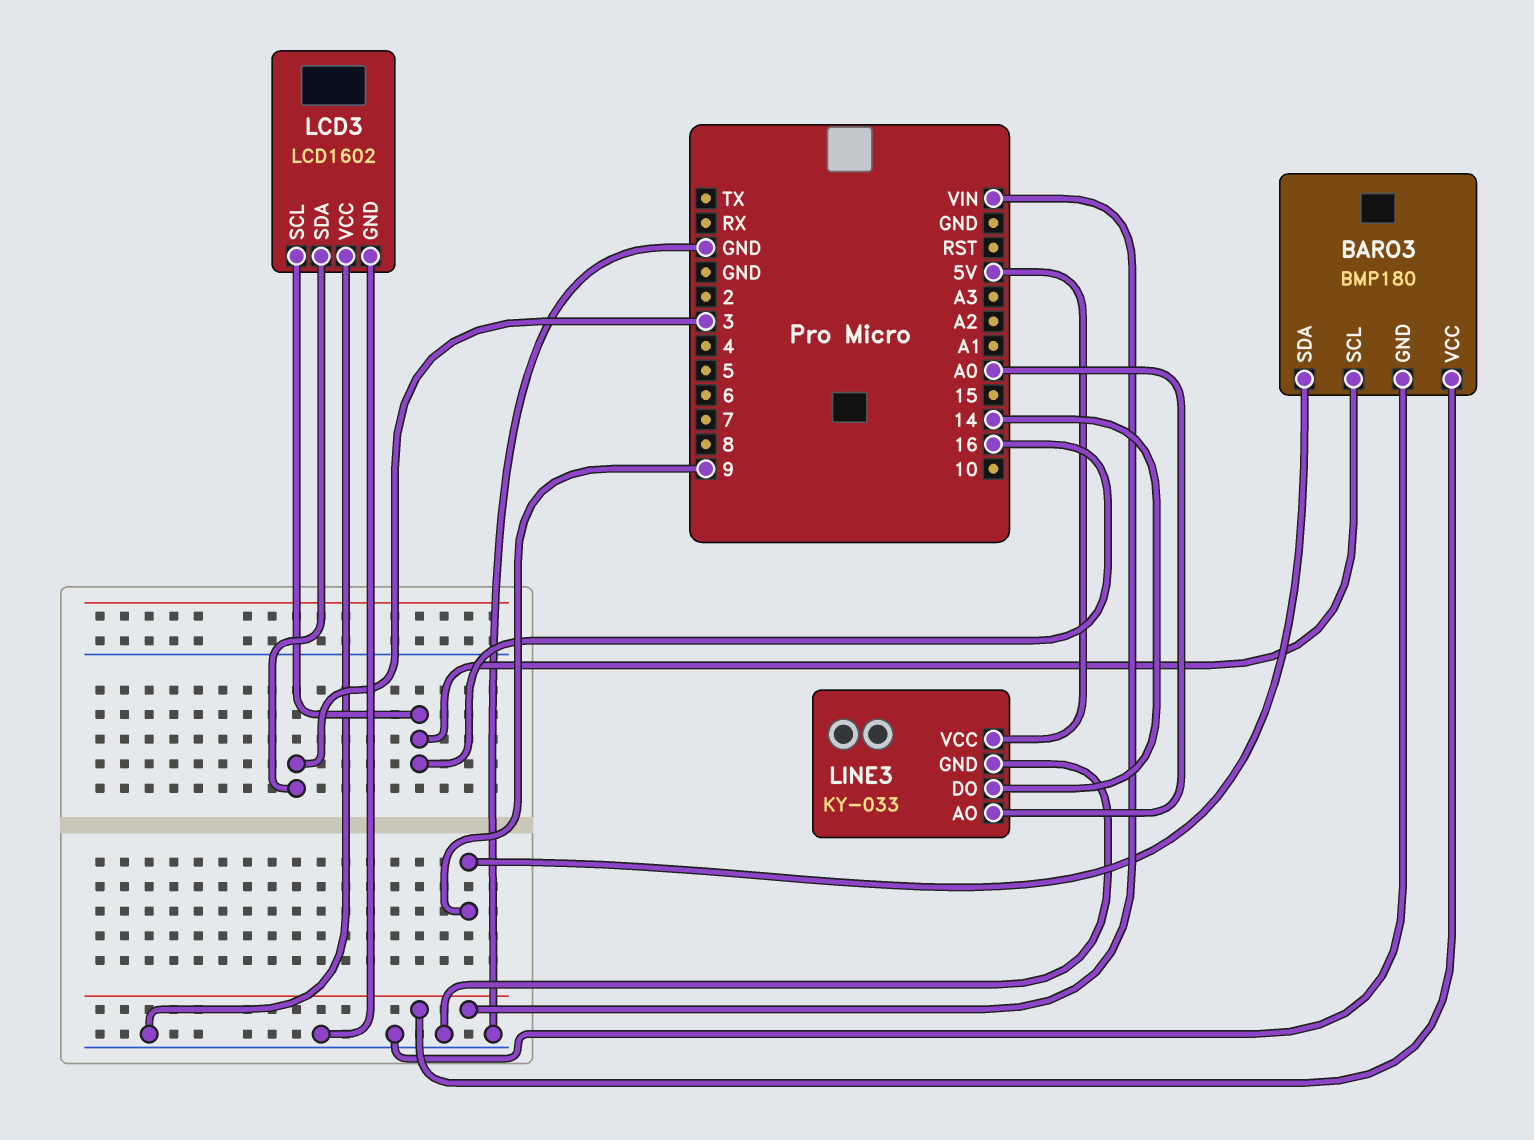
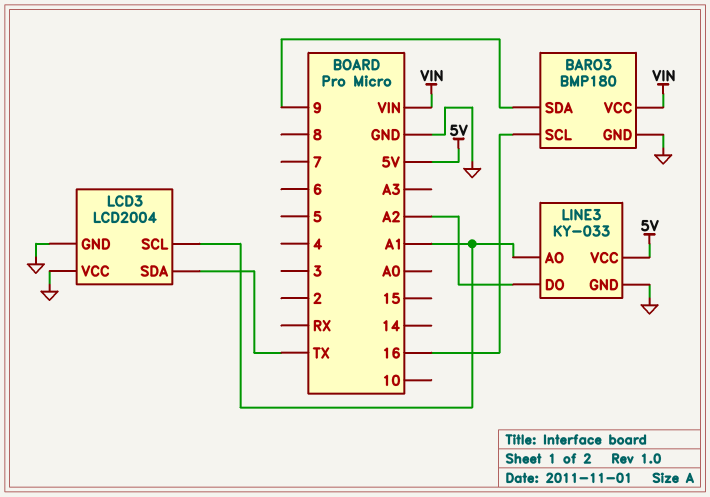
LCD3: LCD1602 -> LCD2004
LCD3 pin SCL: 16 -> A1
LCD3 pin SDA: 3 -> TX
LINE3 pin AO: A0 -> A1
LINE3 pin DO: 14 -> A2

